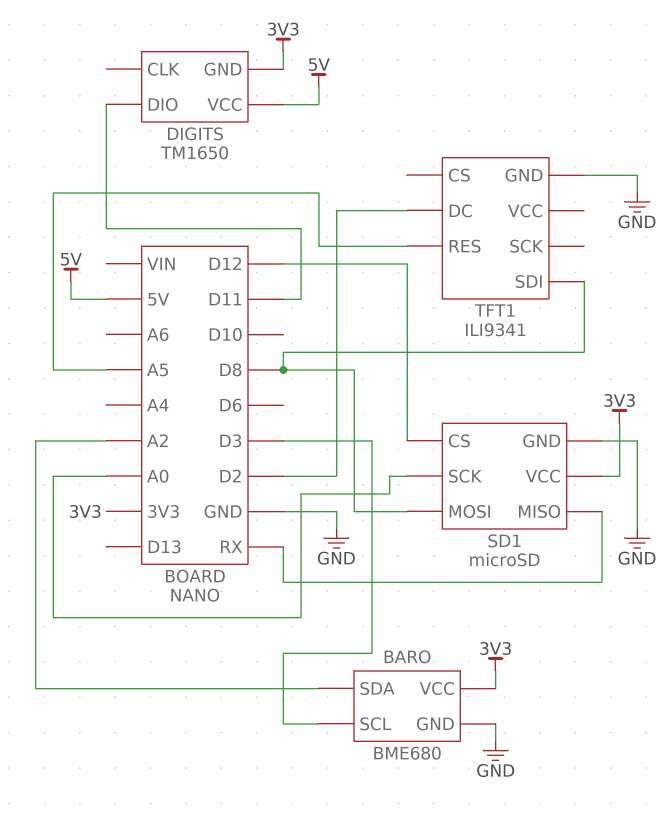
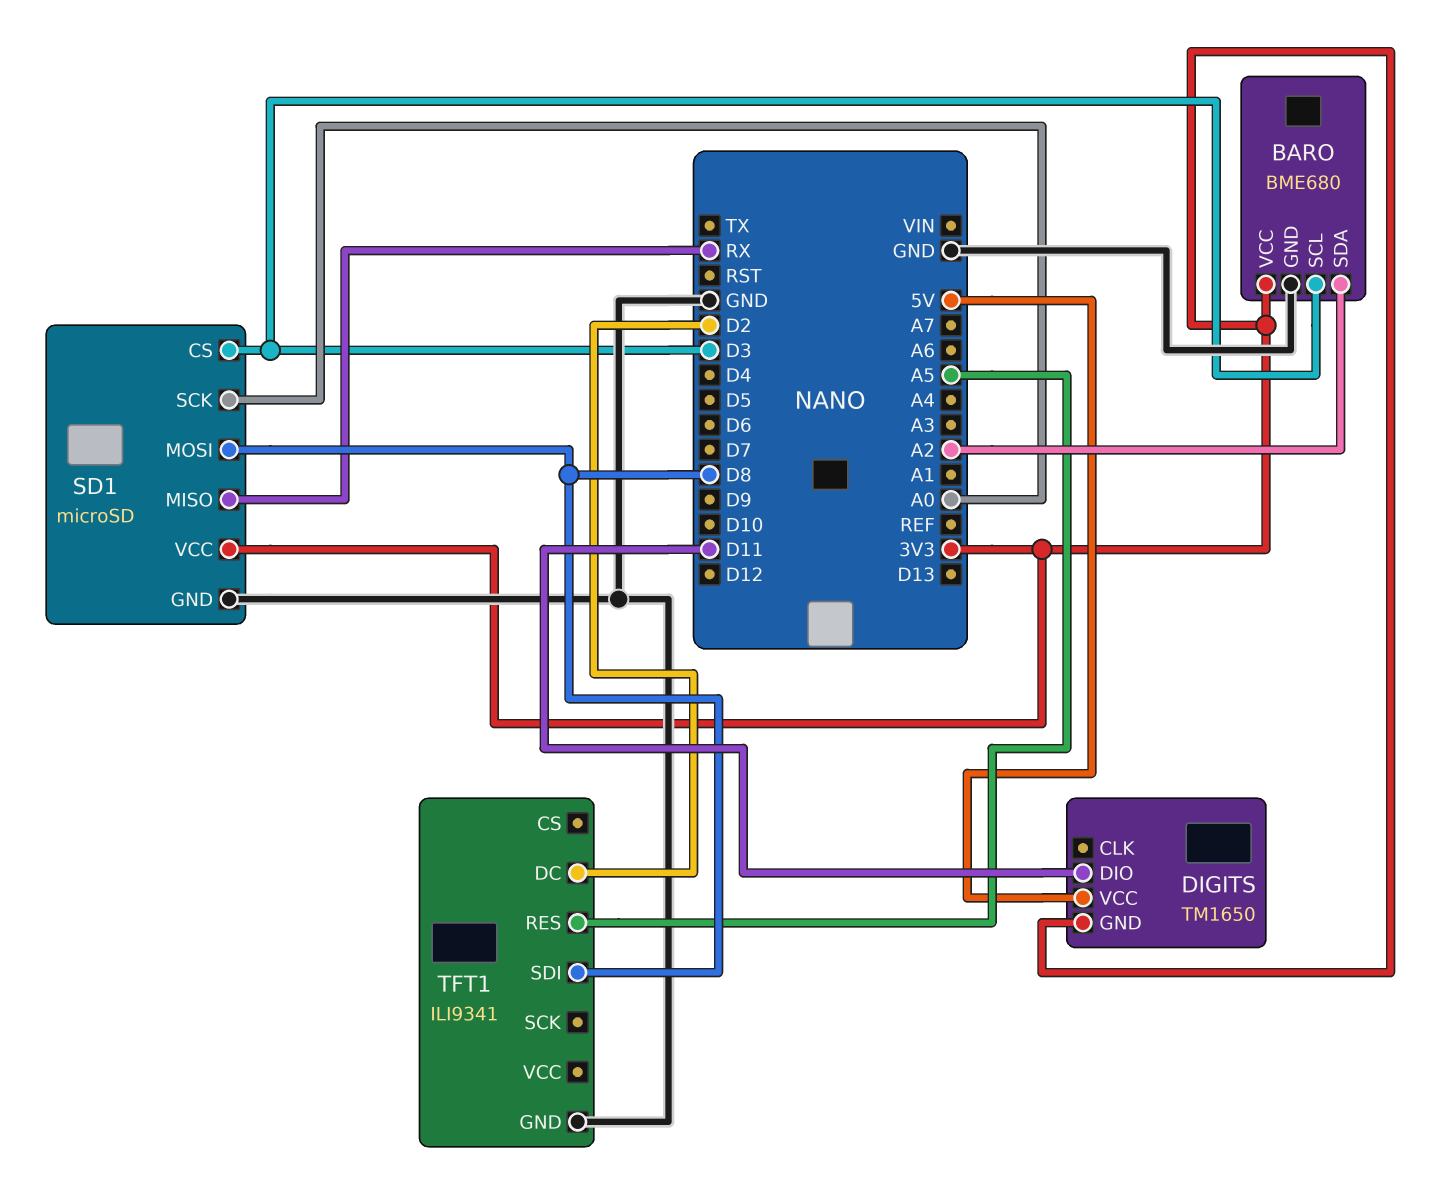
SD1 pin CS: D12 -> D3

